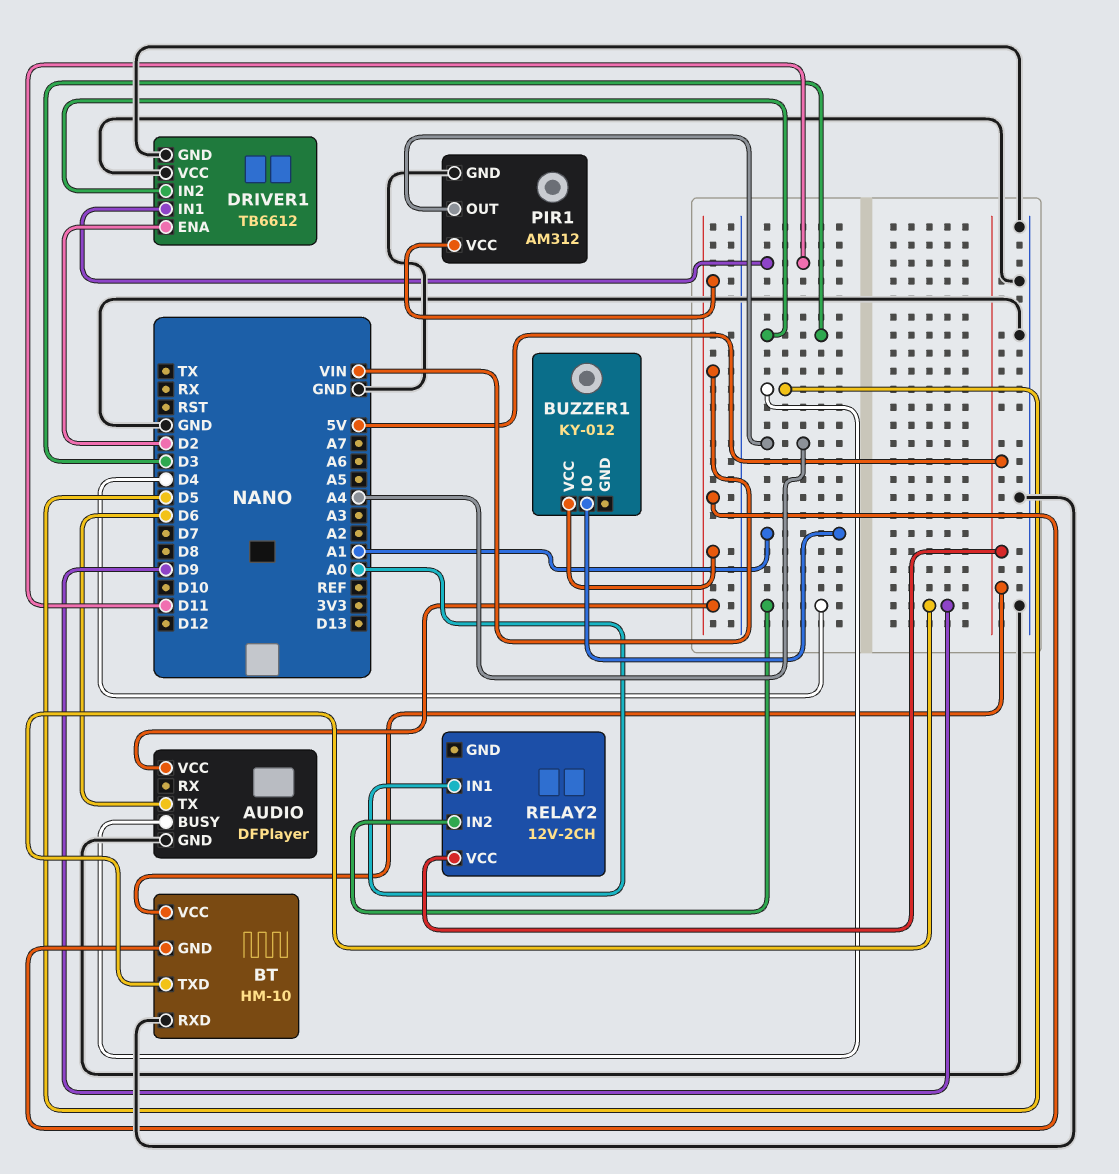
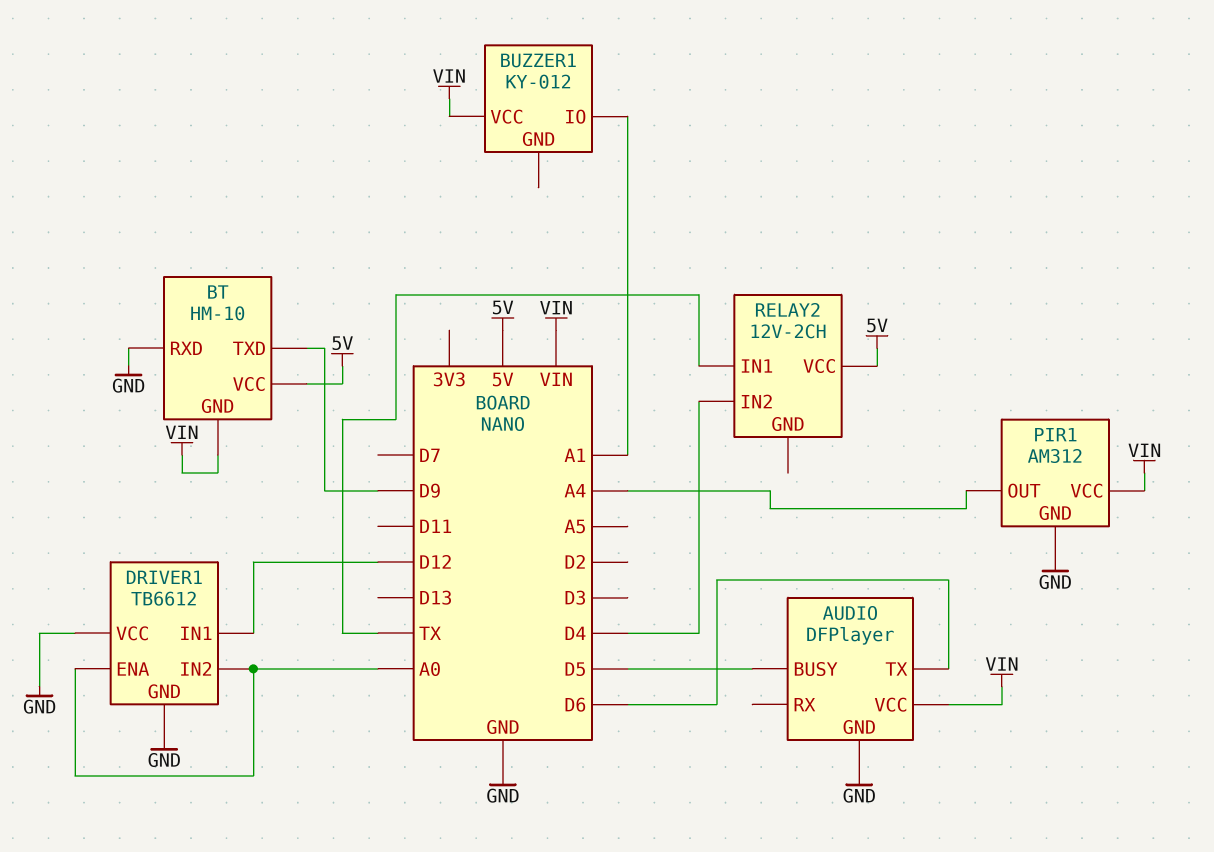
DRIVER1 pin ENA: D2 -> A0
DRIVER1 pin IN1: D11 -> D12
DRIVER1 pin IN2: D3 -> A0
RELAY2 pin IN1: A0 -> TX

